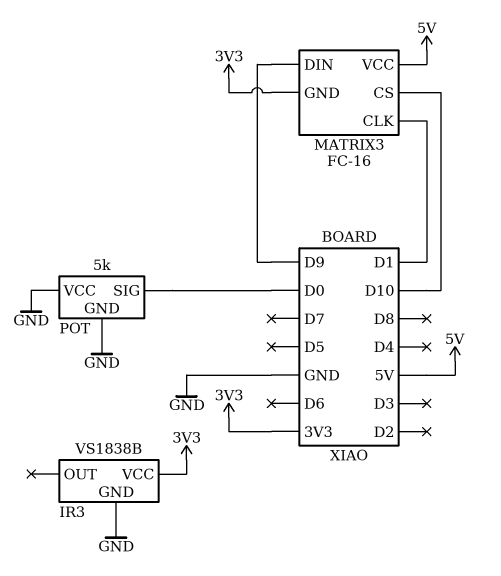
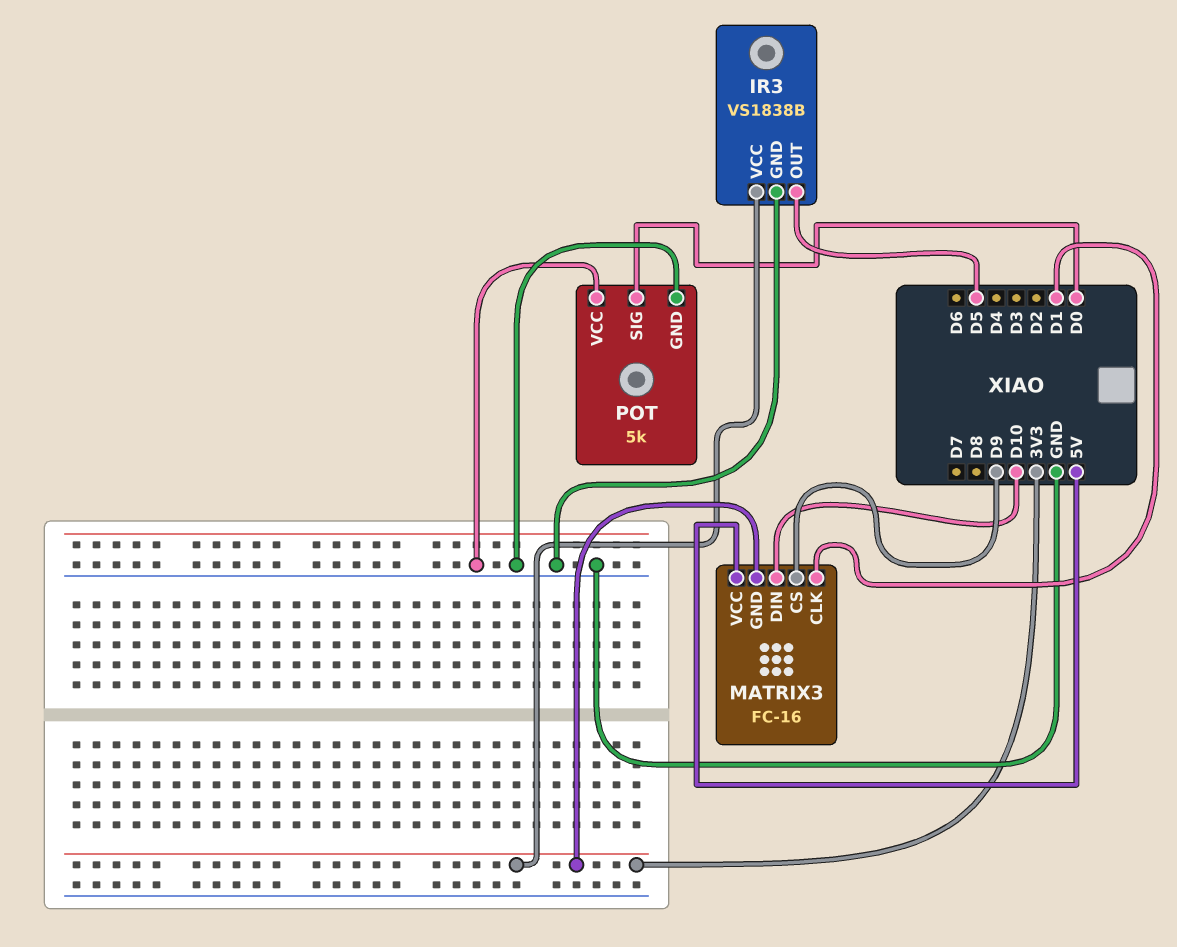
IR3 pin OUT: none -> D5
MATRIX3 pin CS: D10 -> D9
MATRIX3 pin DIN: D9 -> D10

